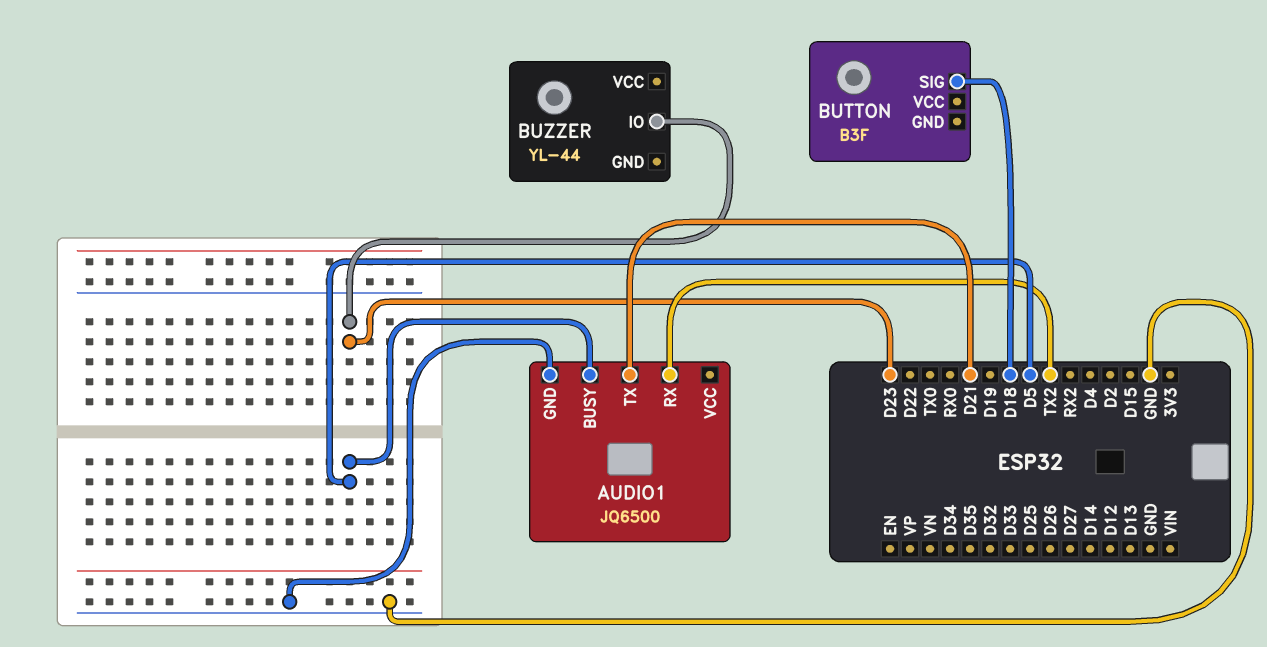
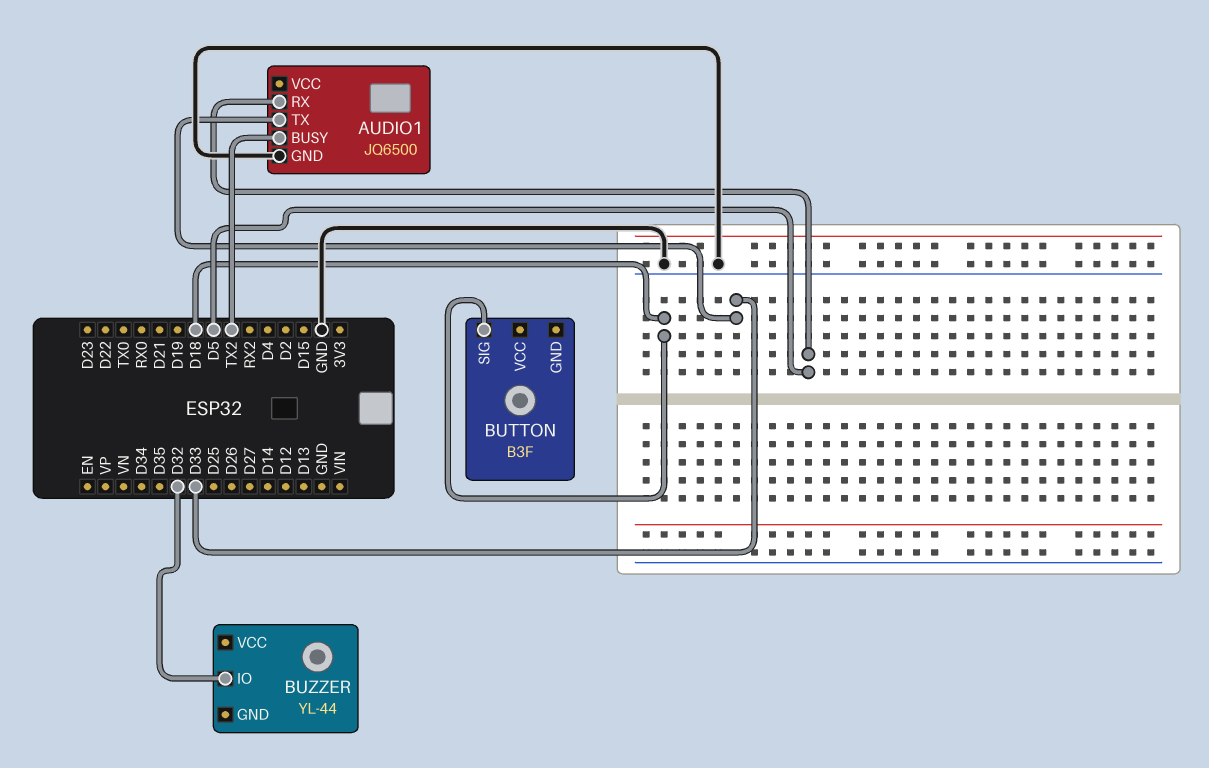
AUDIO1 pin BUSY: D5 -> TX2
AUDIO1 pin RX: TX2 -> D5
AUDIO1 pin TX: D21 -> D33
BUZZER pin IO: D23 -> D32

